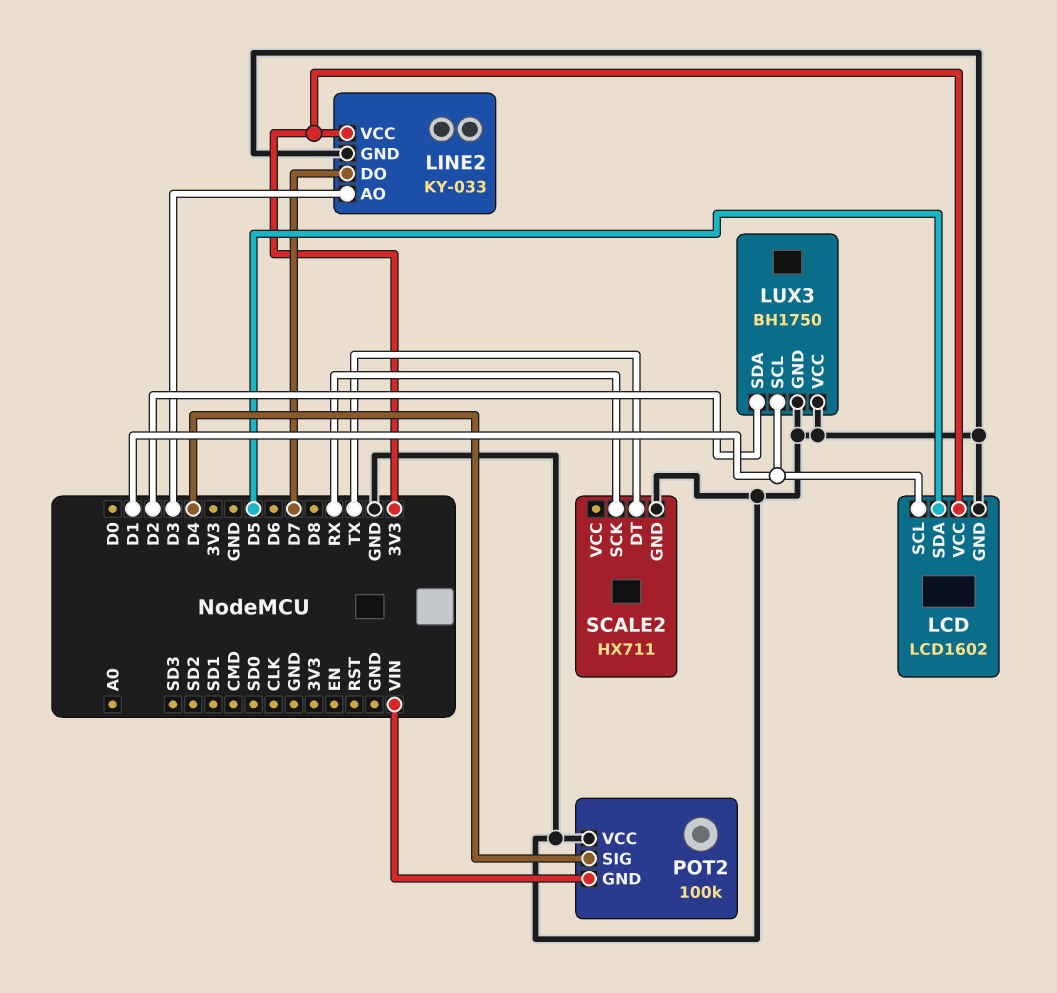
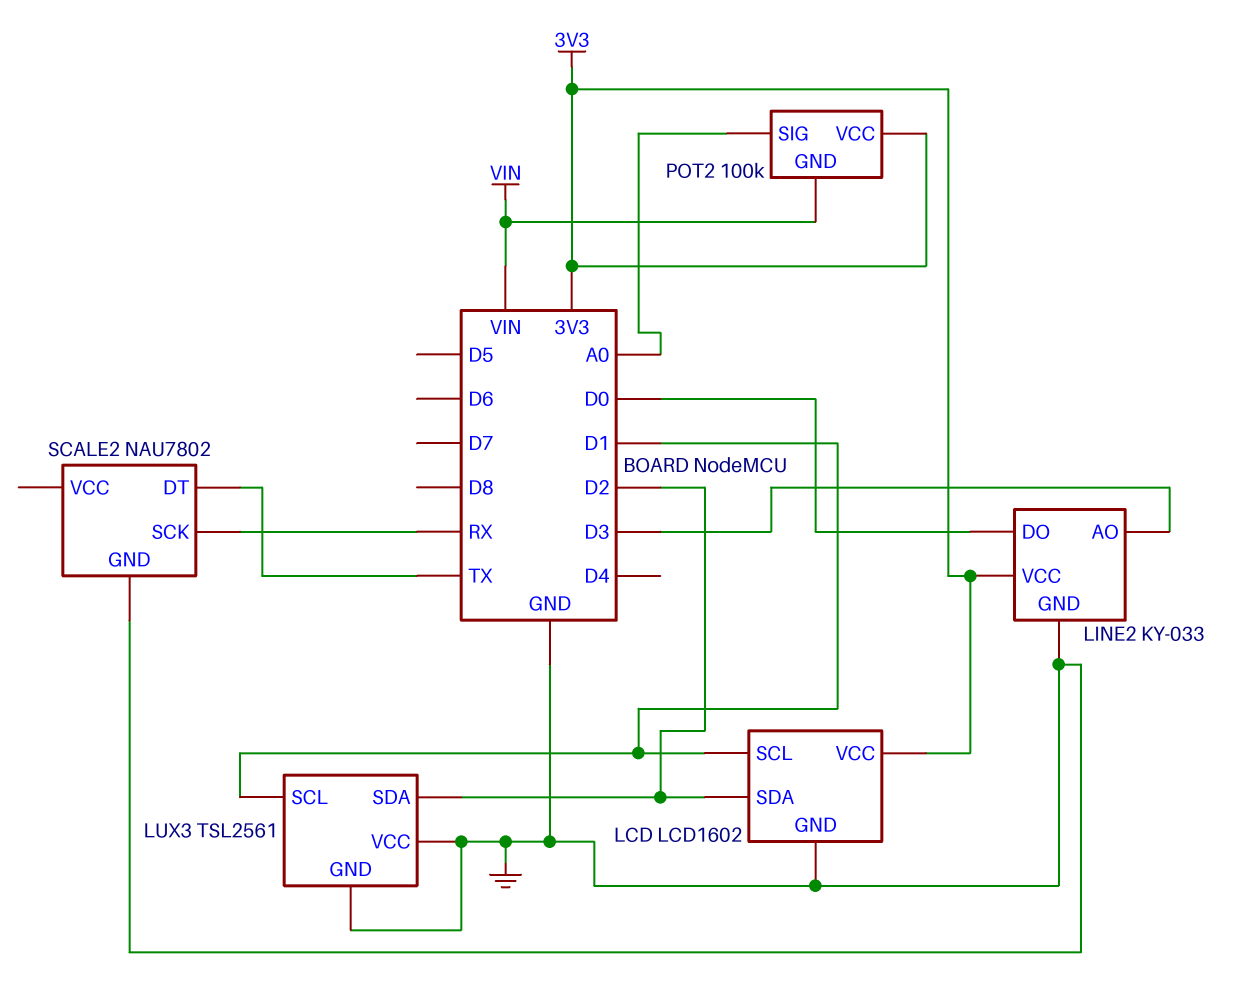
LCD pin SDA: D5 -> D2
LINE2 pin DO: D7 -> D0
LUX3: BH1750 -> TSL2561
POT2 pin SIG: D4 -> A0
POT2 pin VCC: GND -> 3V3
SCALE2: HX711 -> NAU7802

